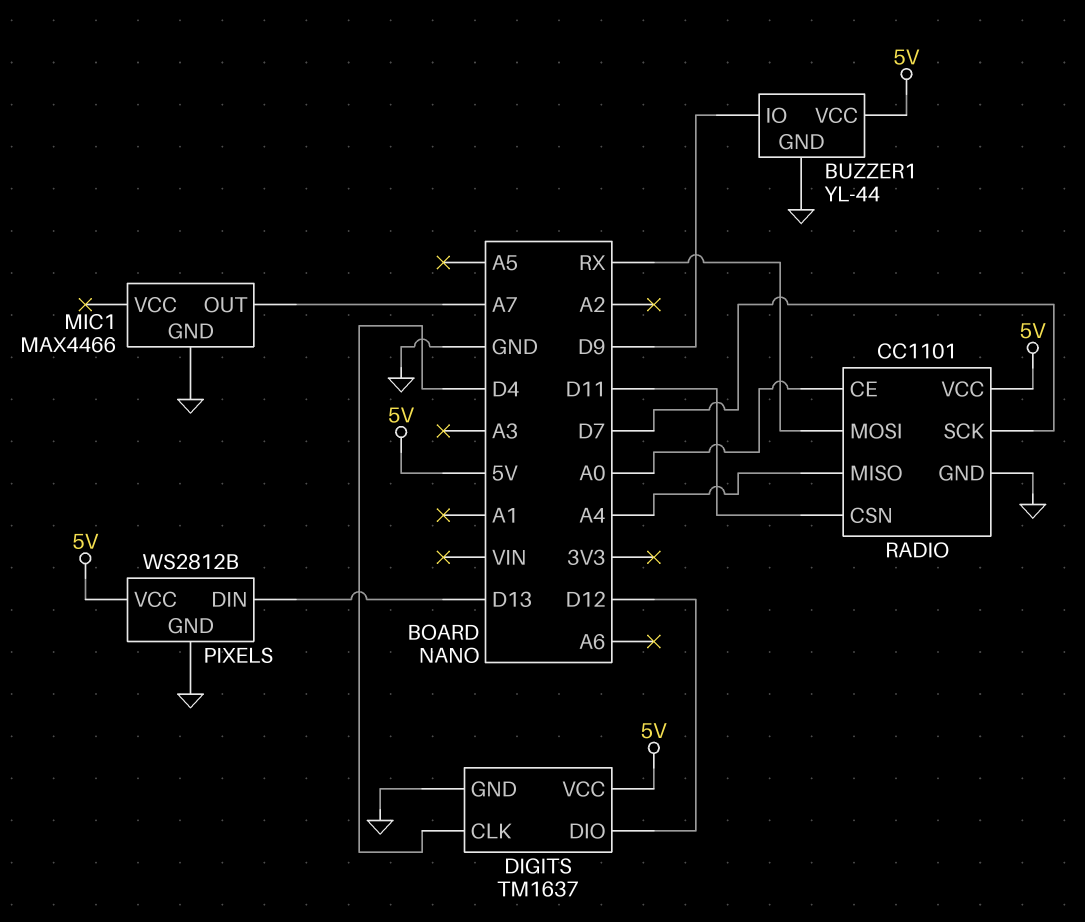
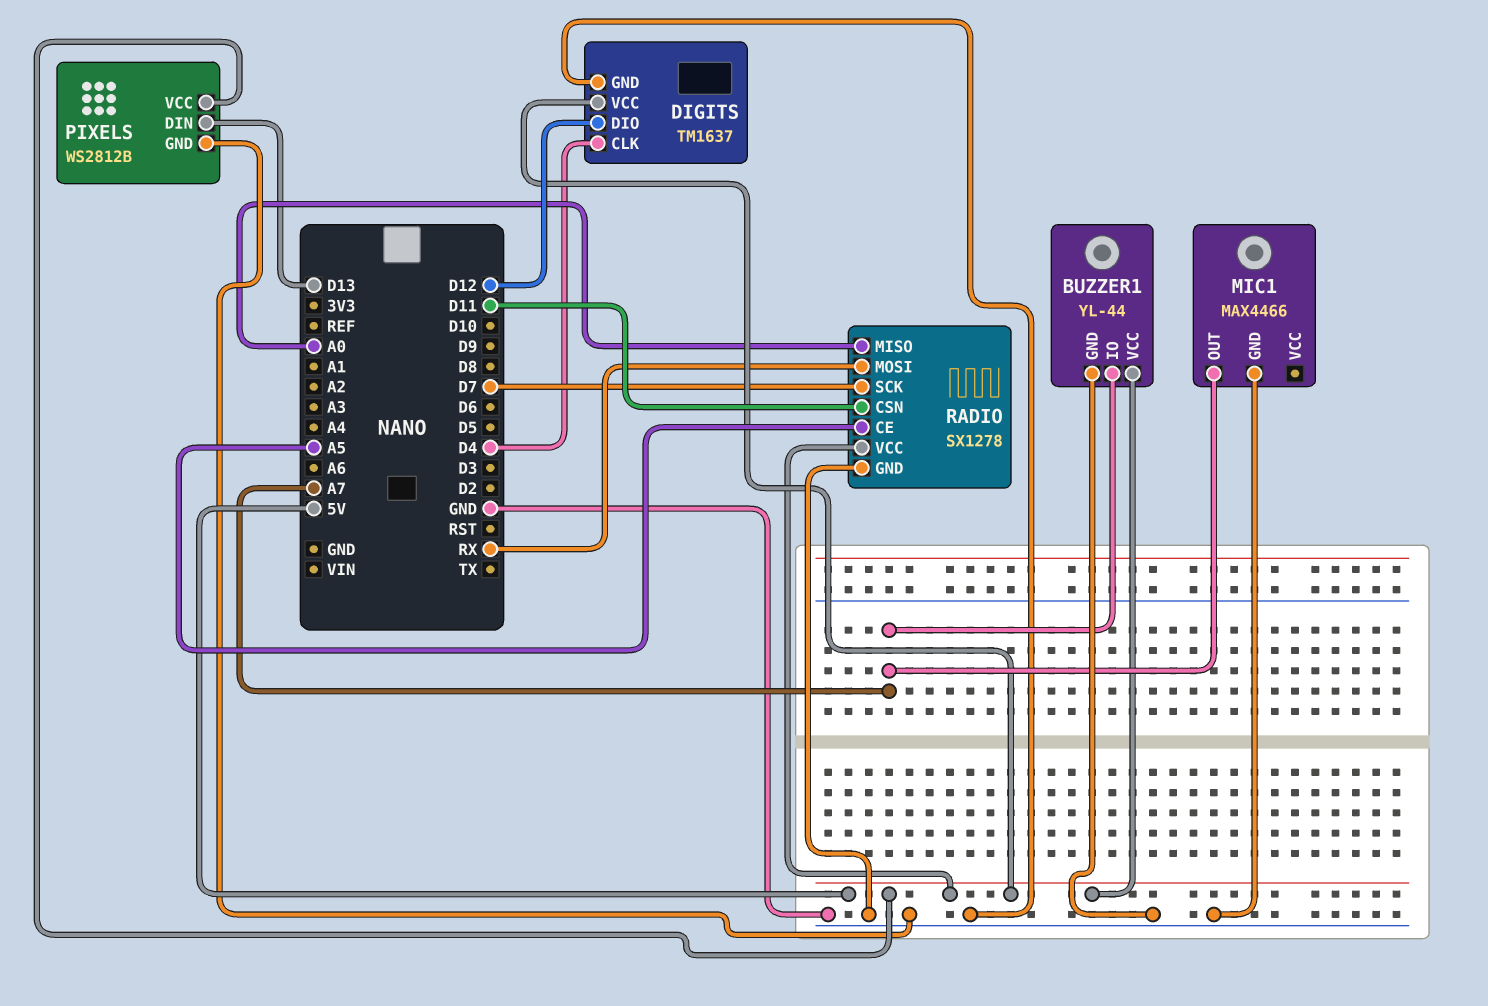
BUZZER1 pin IO: D9 -> A7
RADIO: CC1101 -> SX1278
RADIO pin CE: A0 -> A5
RADIO pin MISO: A4 -> A0

